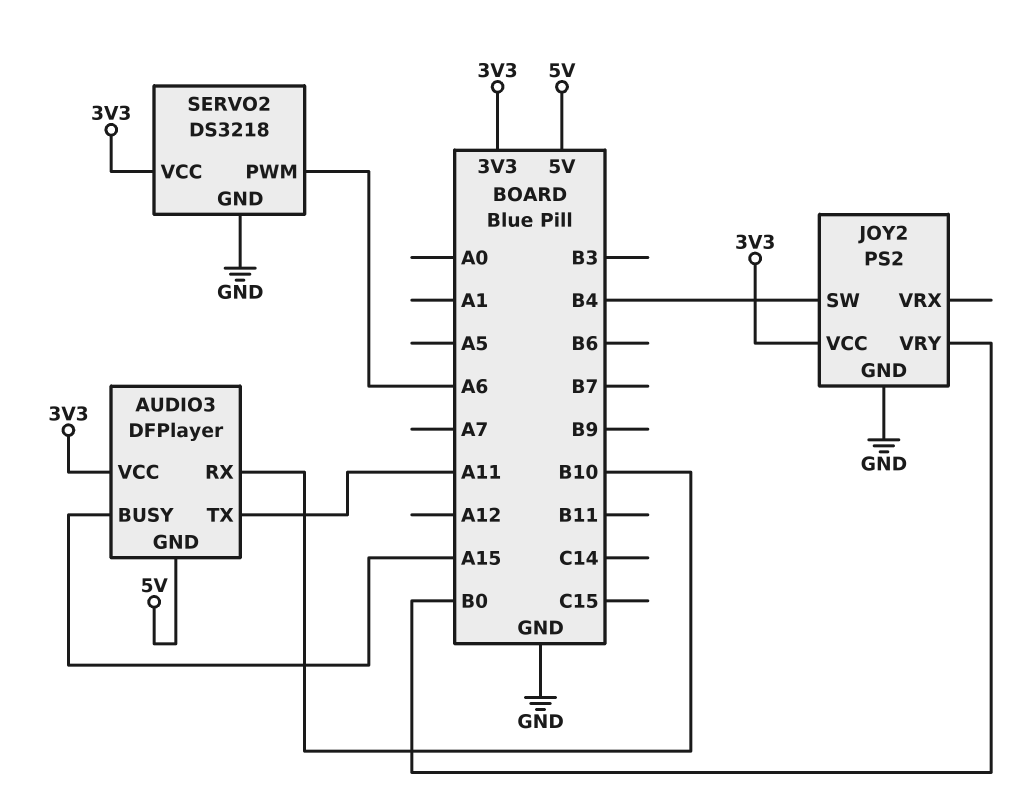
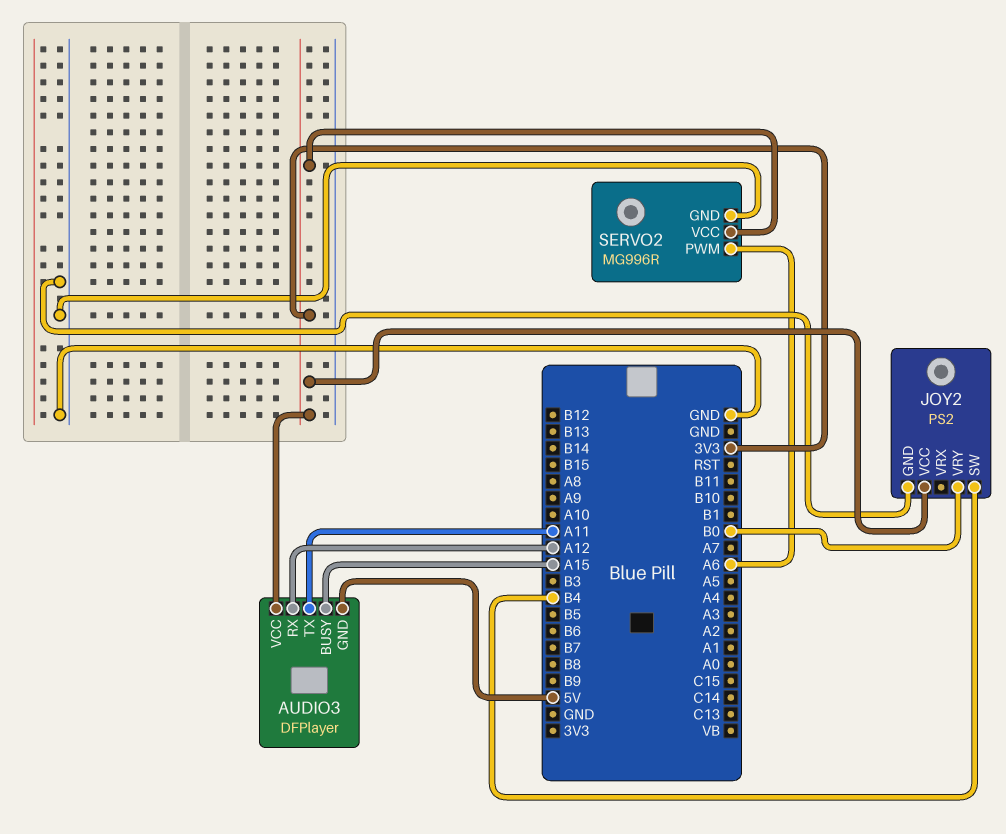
AUDIO3 pin RX: B10 -> A12
SERVO2: DS3218 -> MG996R

